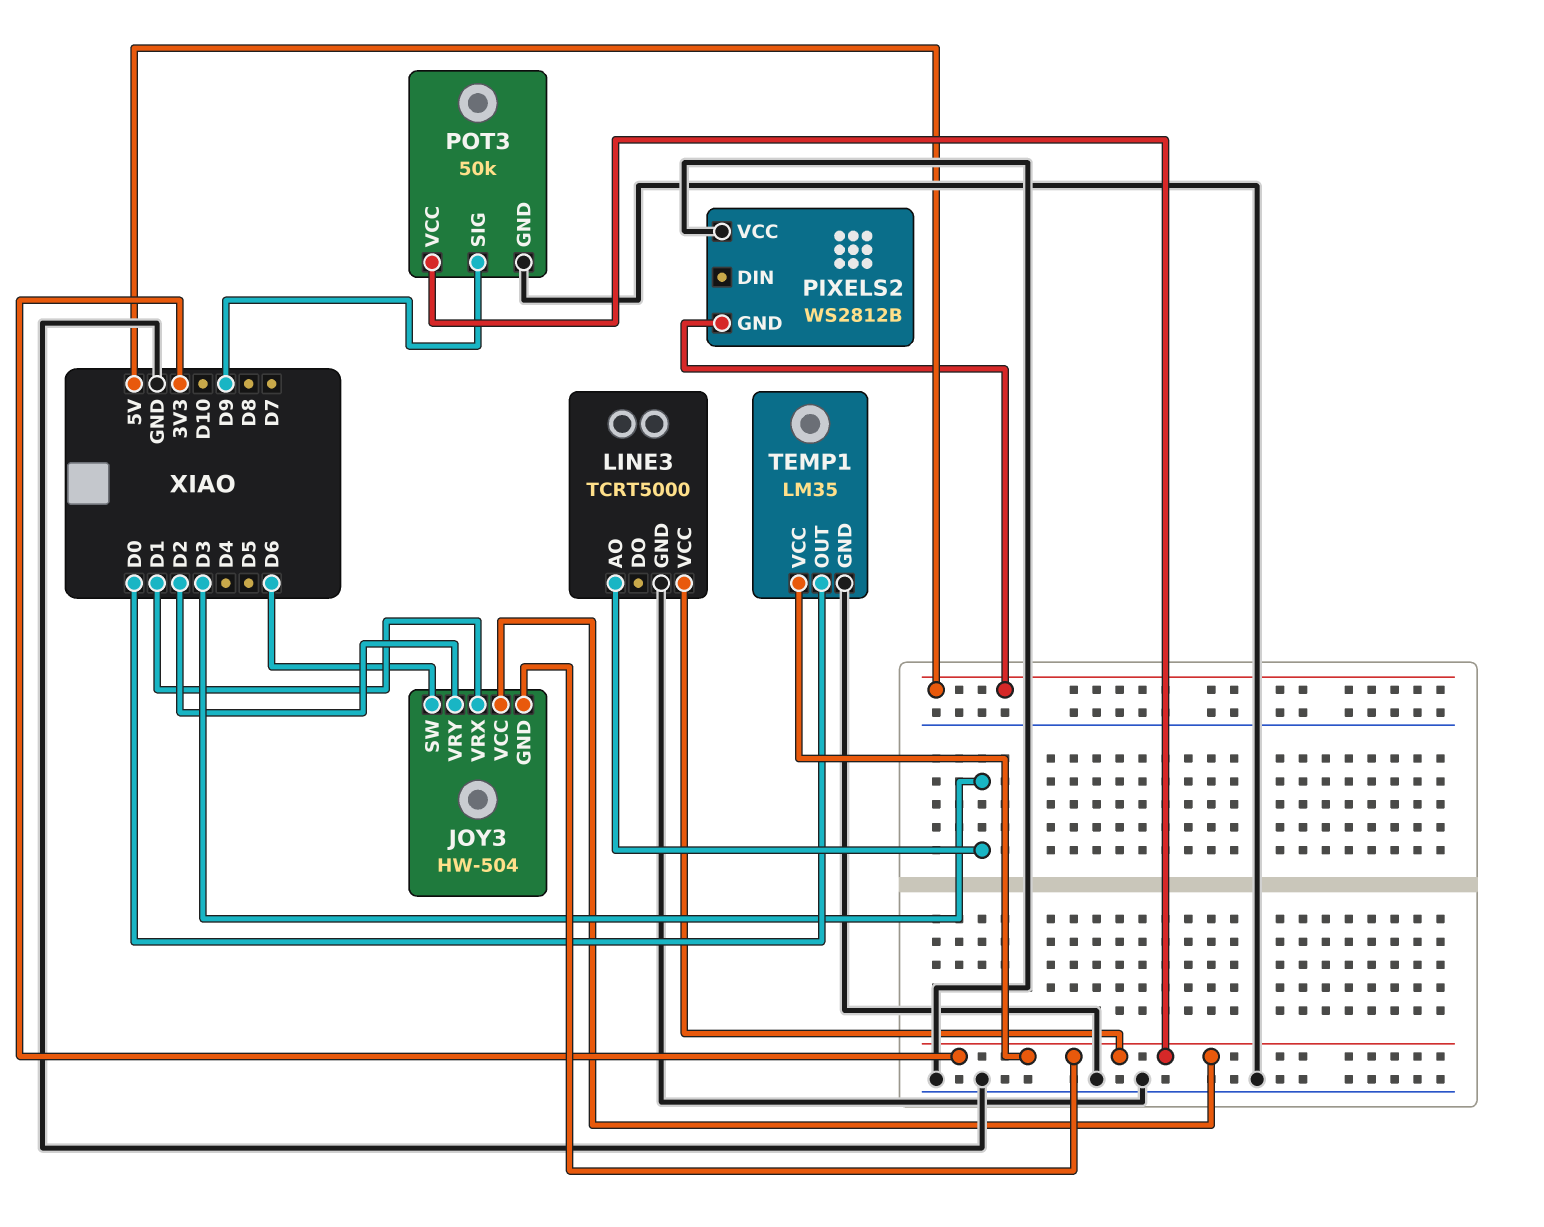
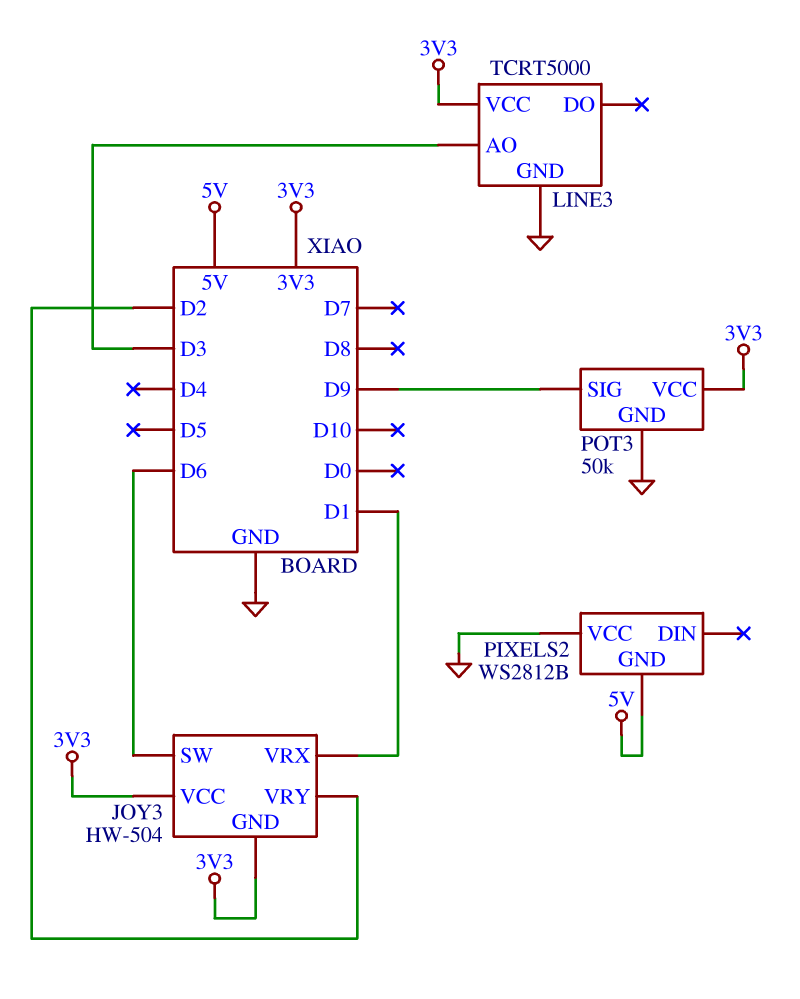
TEMP1: LM35 -> none
TEMP1 pin GND: GND -> none
TEMP1 pin OUT: D0 -> none
TEMP1 pin VCC: 3V3 -> none

